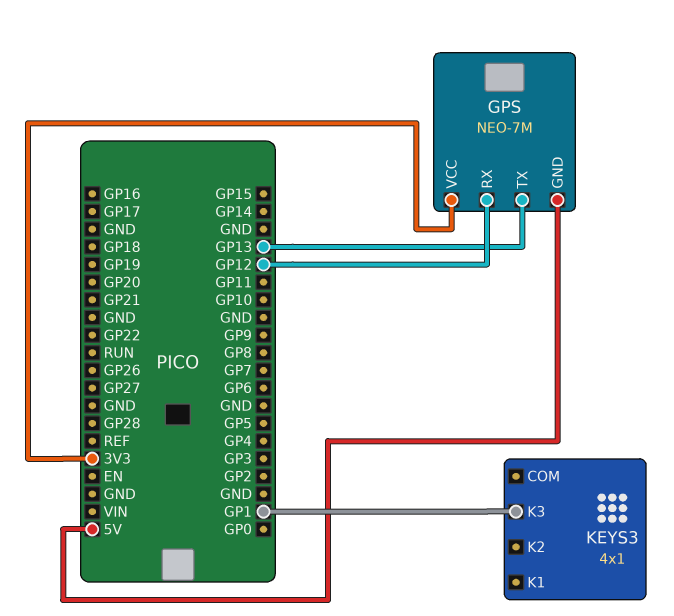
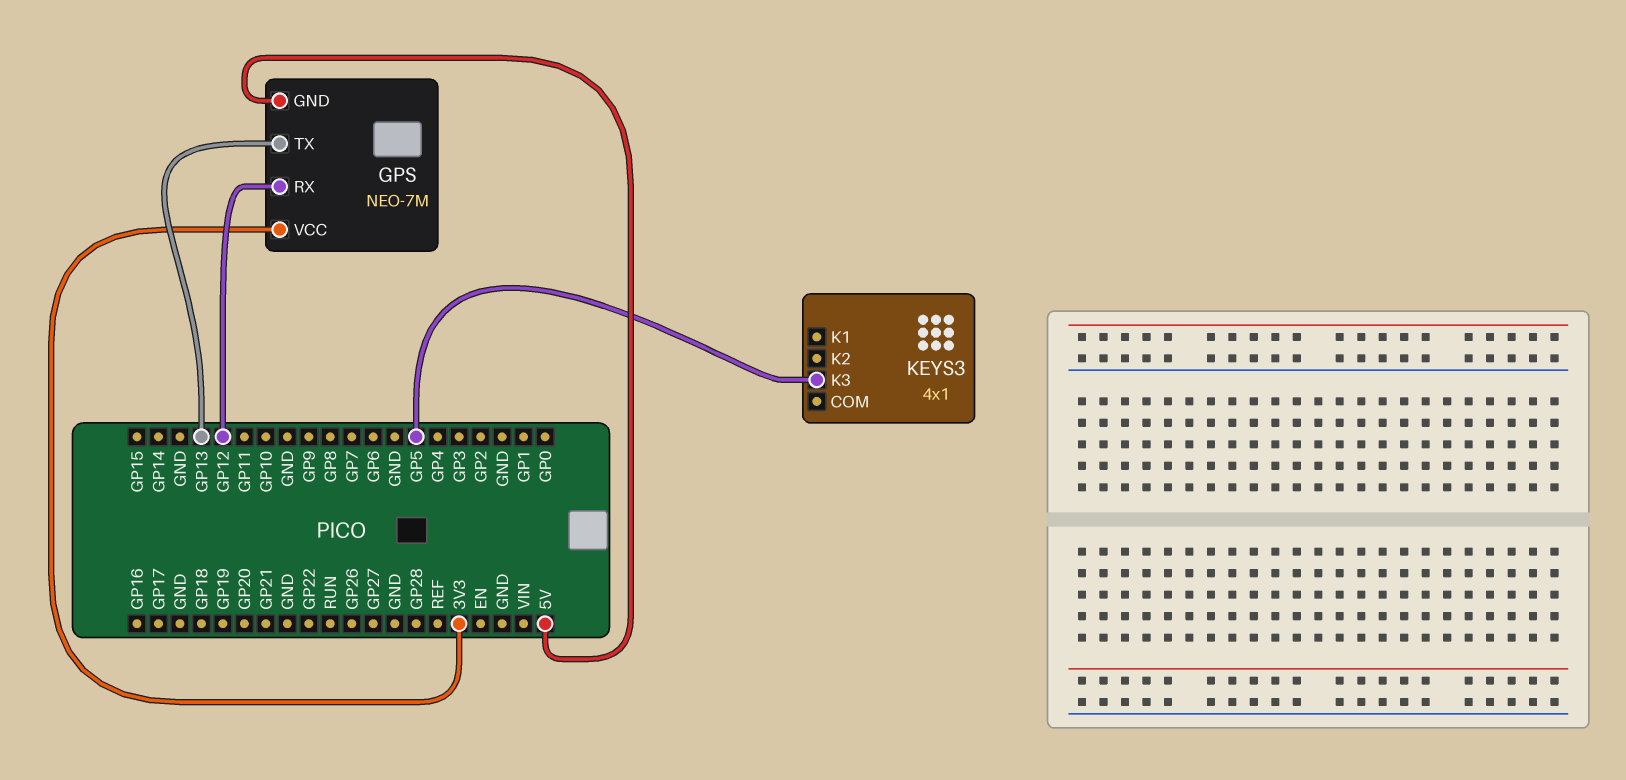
KEYS3 pin K3: GP1 -> GP5

